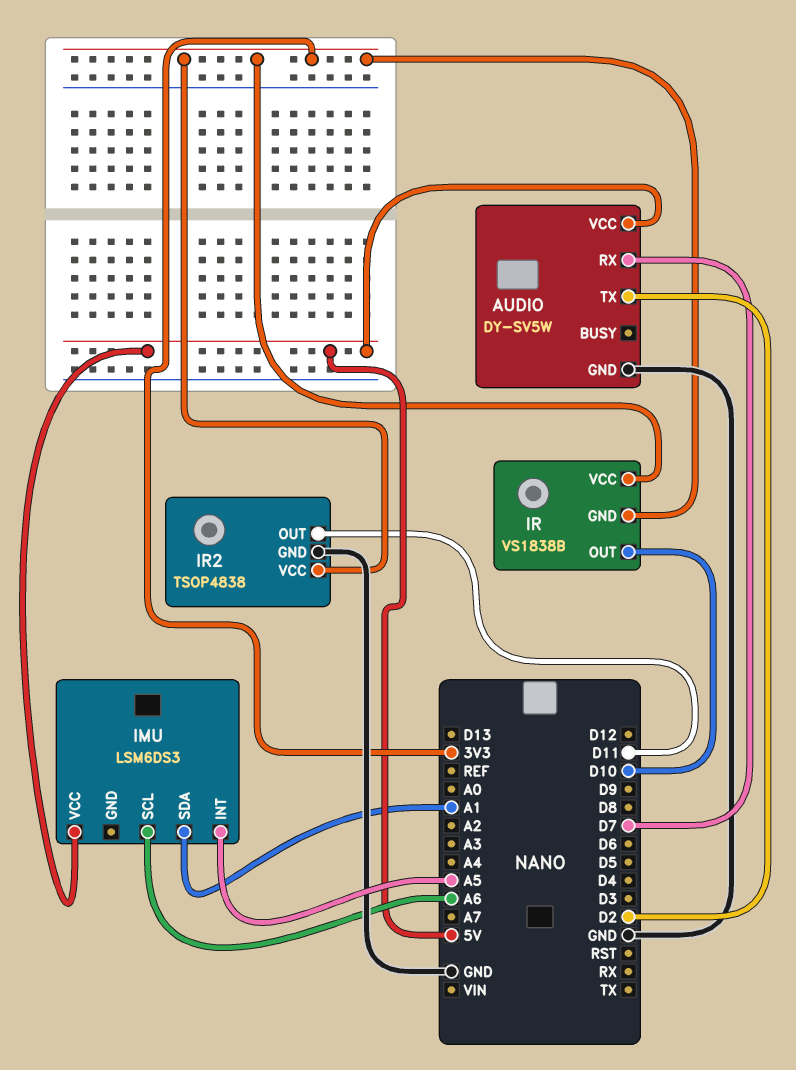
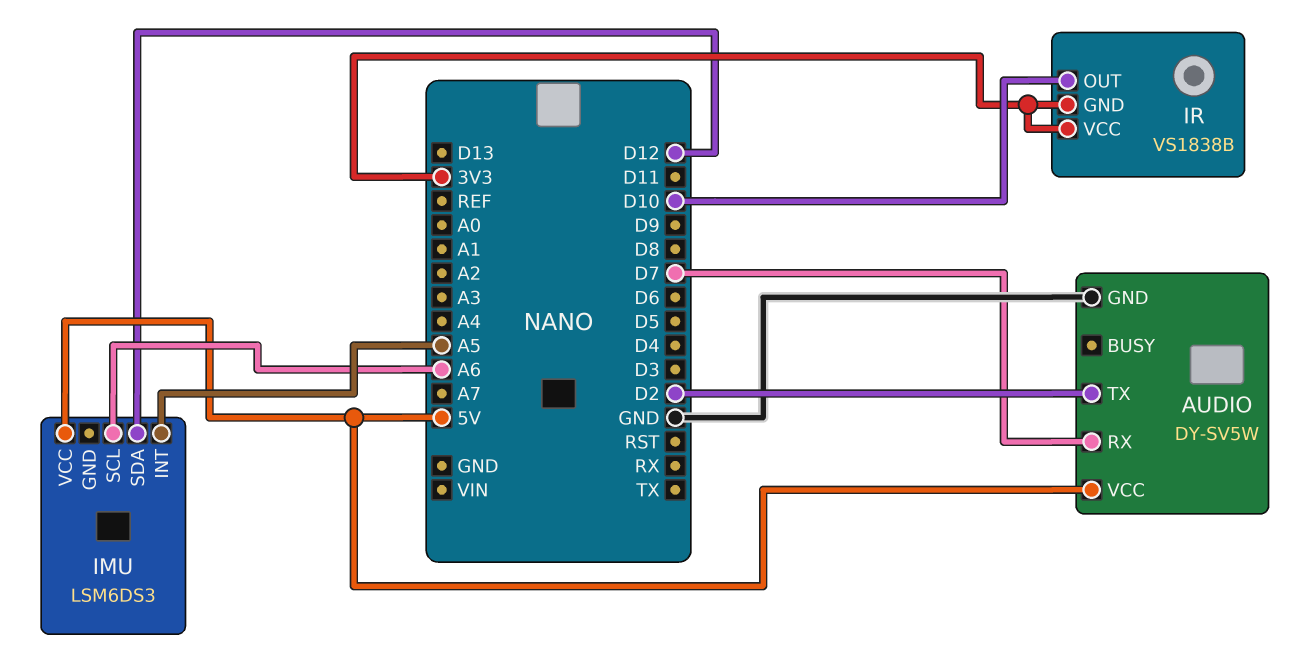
IMU pin SDA: A1 -> D12
IR2: TSOP4838 -> none
IR2 pin GND: GND -> none
IR2 pin OUT: D11 -> none
IR2 pin VCC: 3V3 -> none

